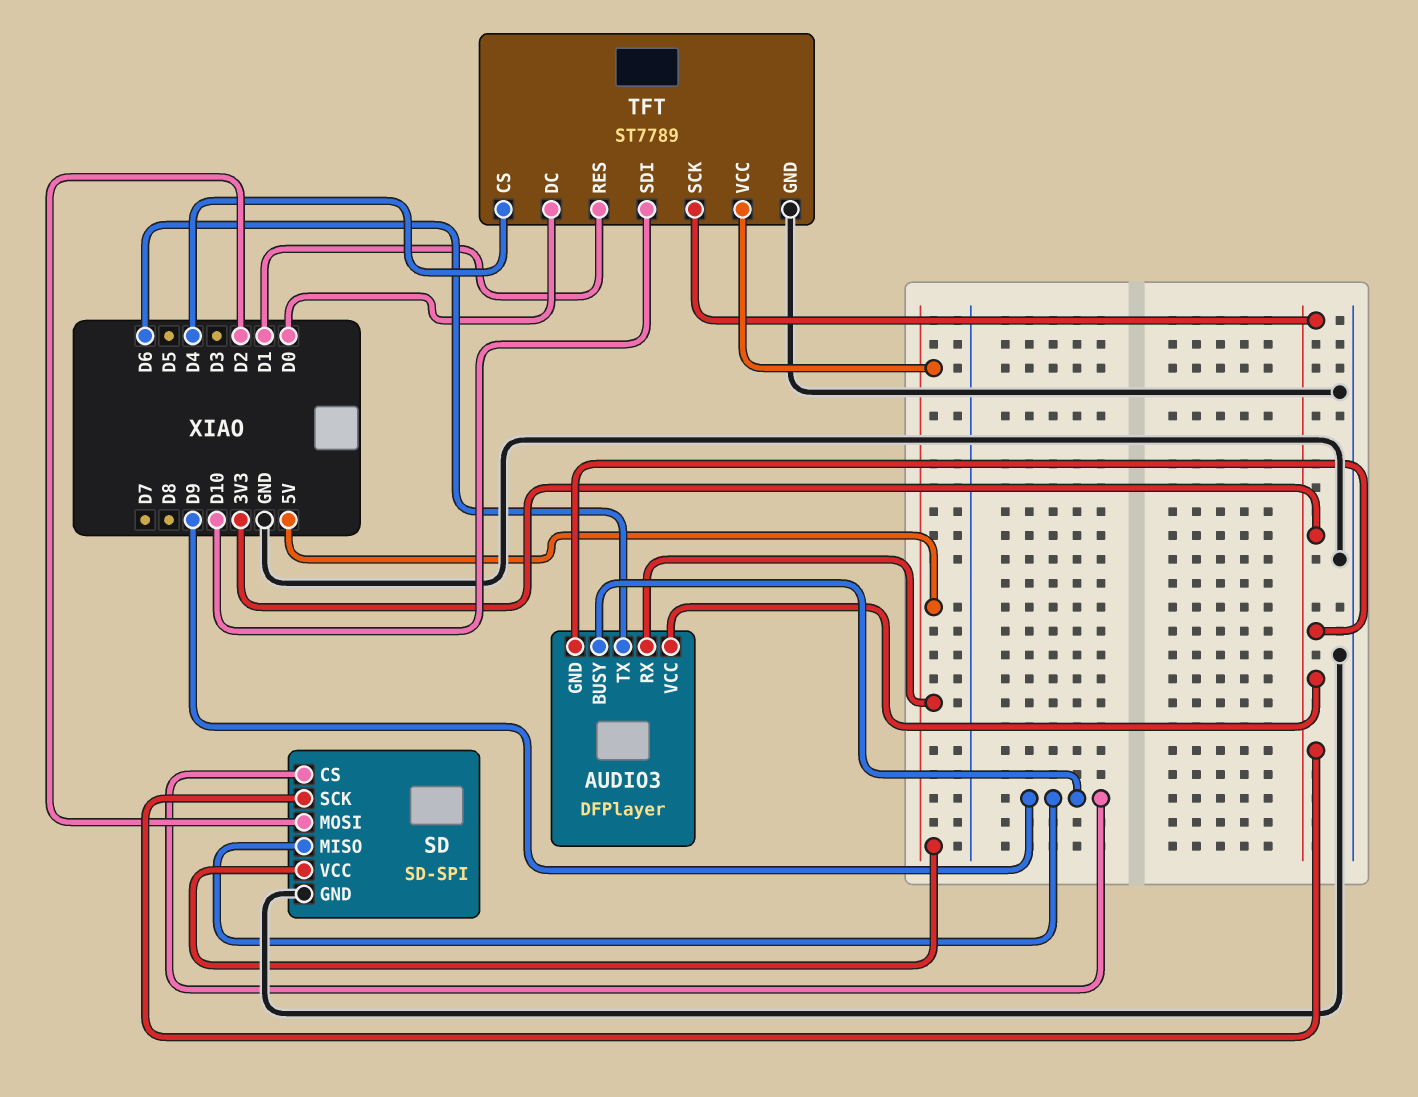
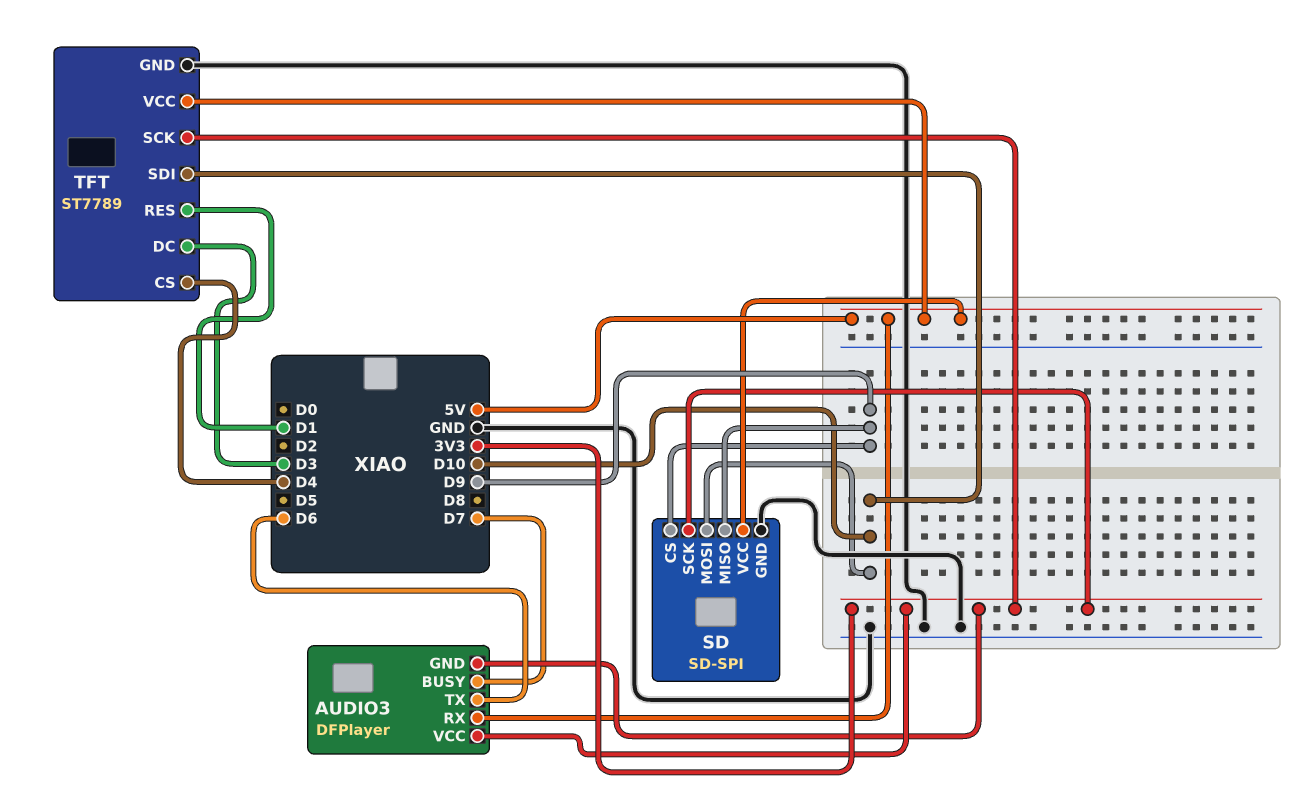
AUDIO3 pin BUSY: D9 -> D7
SD pin MOSI: D2 -> D10
TFT pin DC: D0 -> D3

